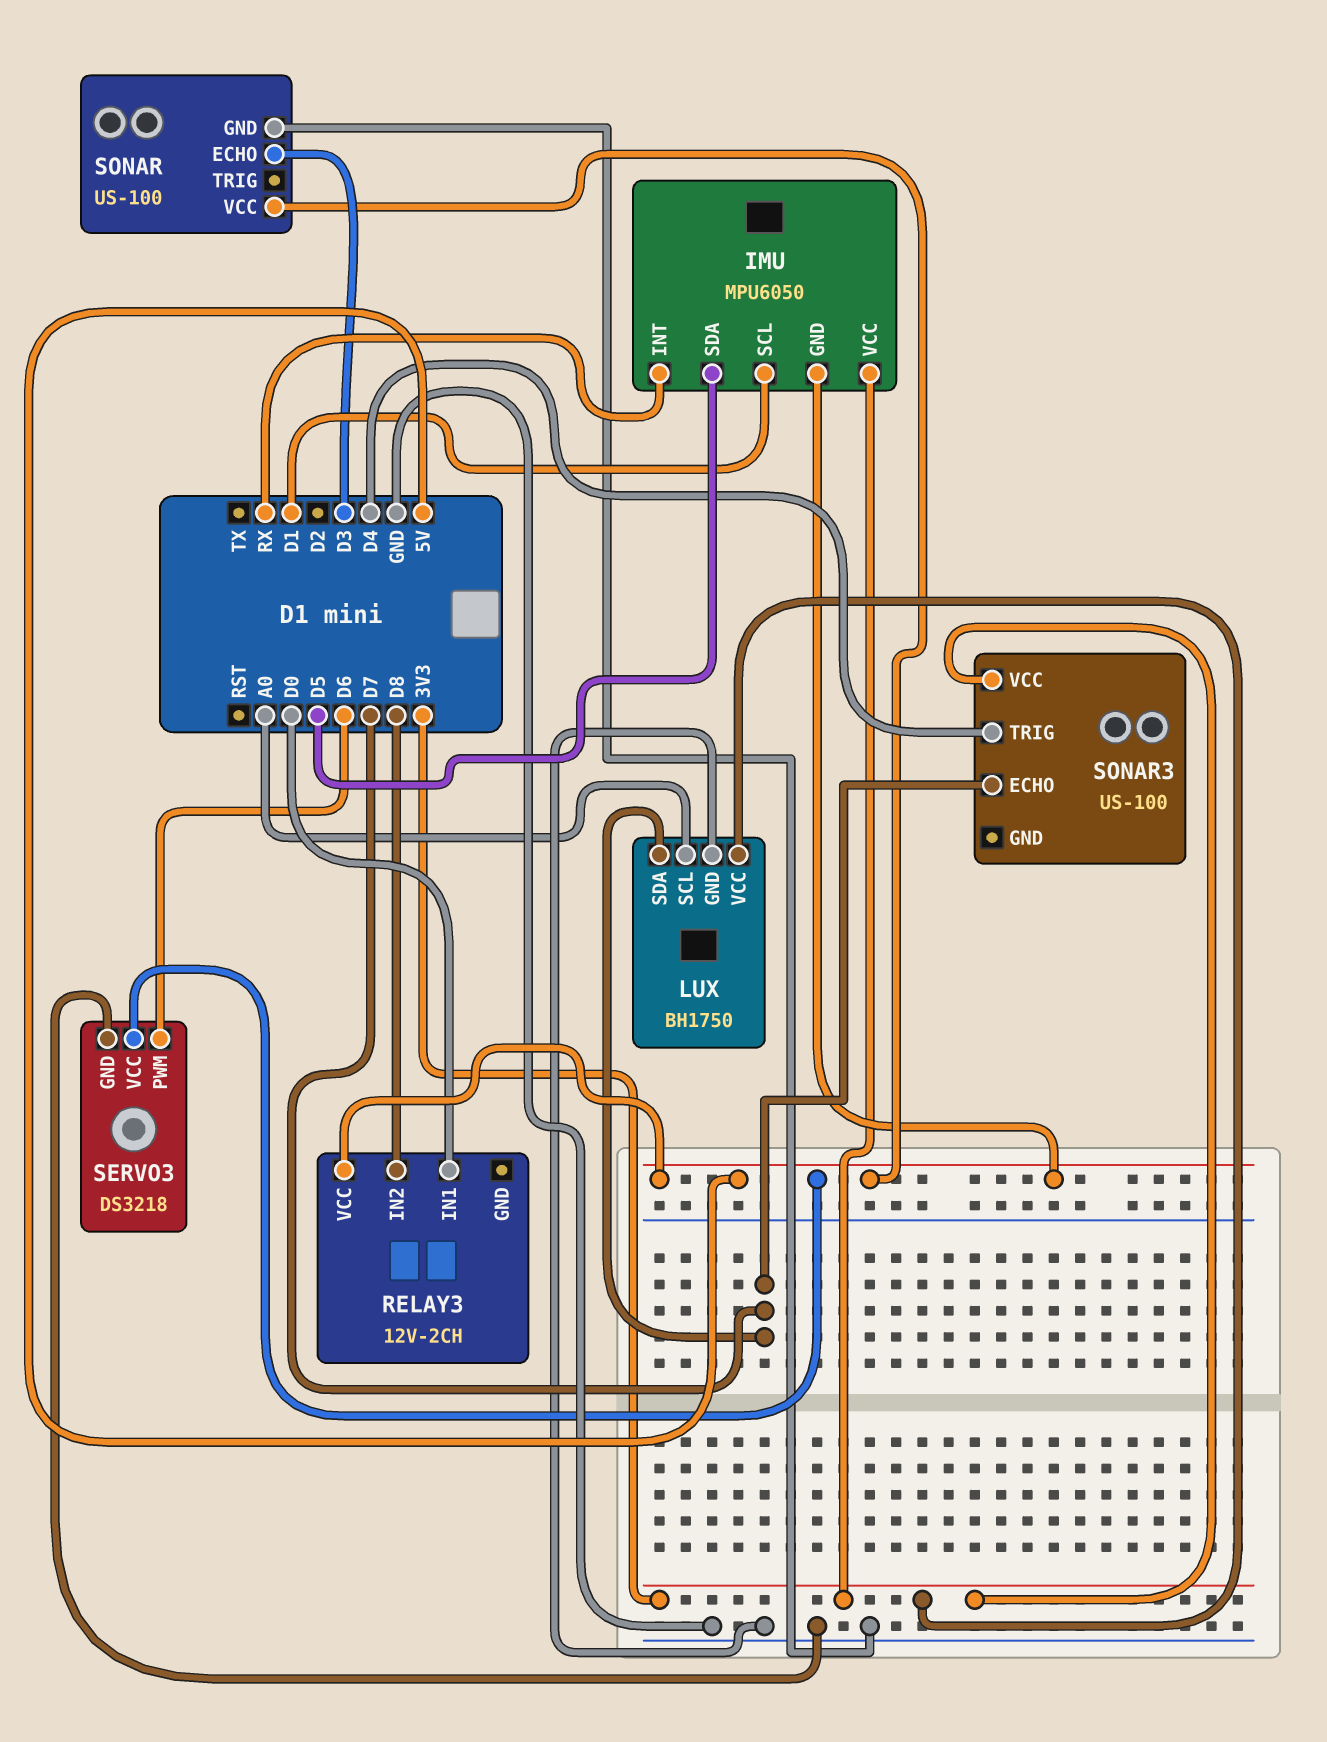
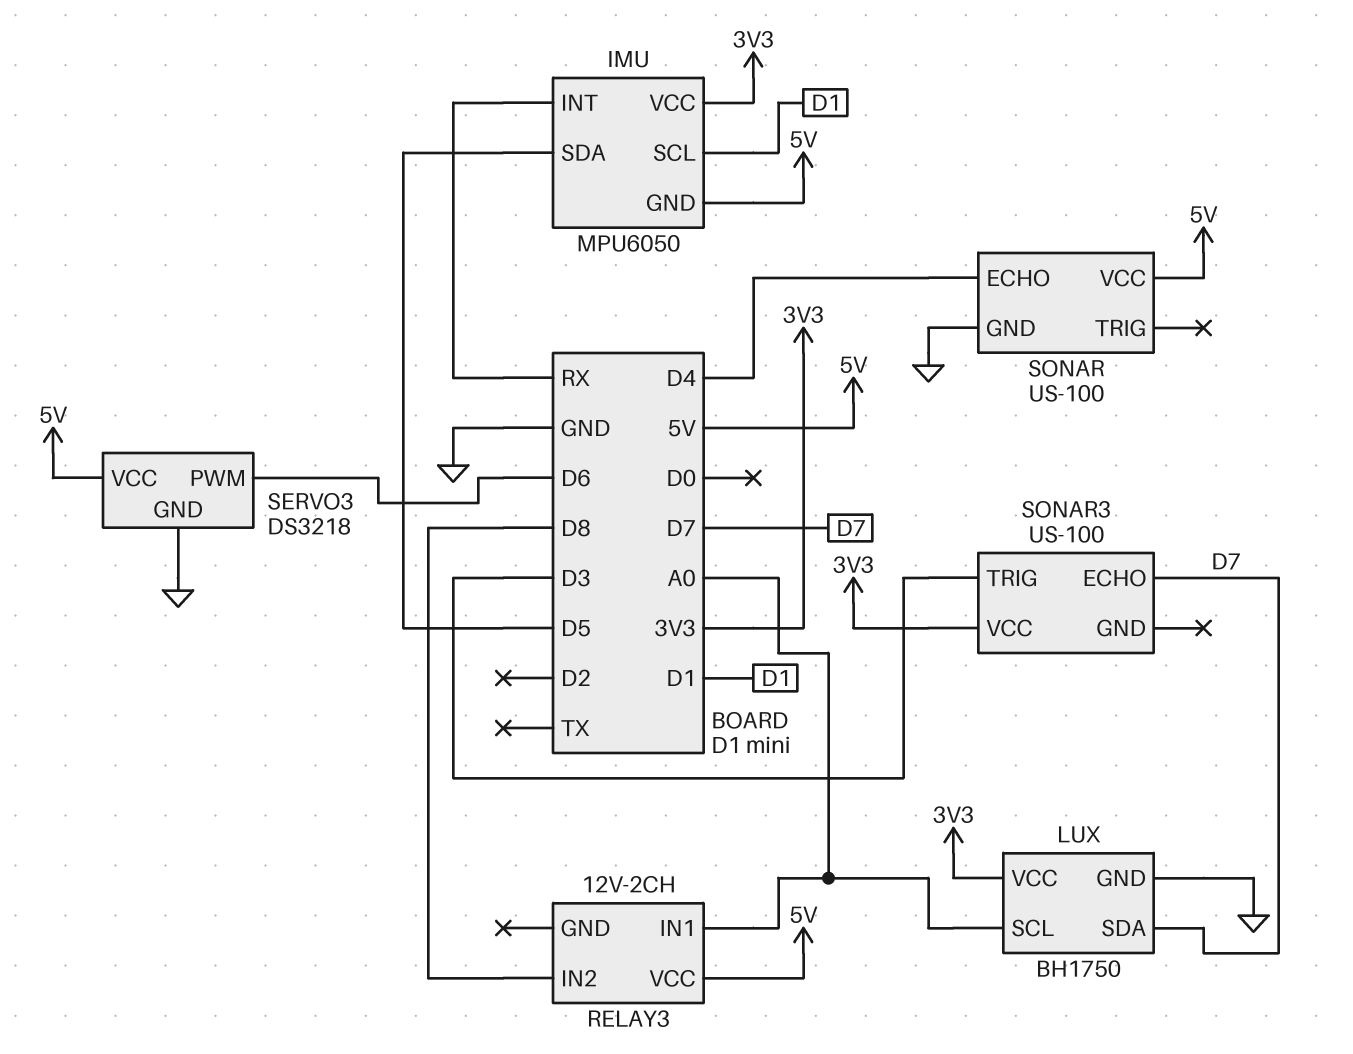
RELAY3 pin IN1: D0 -> A0
SONAR pin ECHO: D3 -> D4
SONAR3 pin TRIG: D4 -> D3

